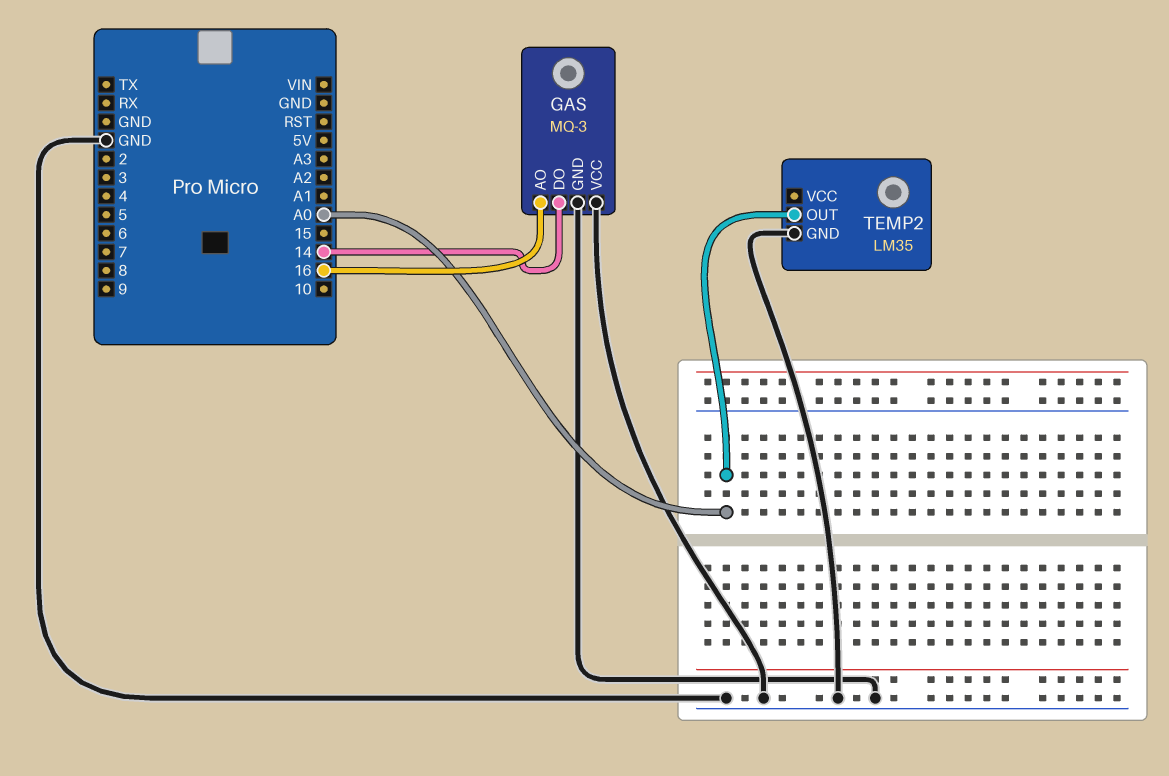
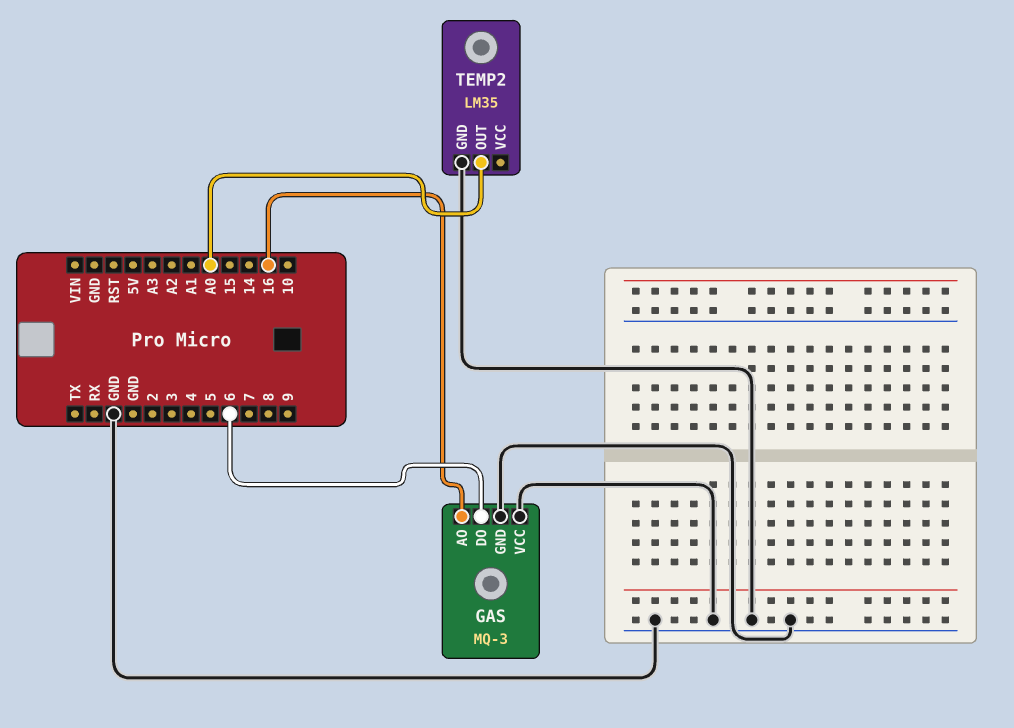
GAS pin DO: 14 -> 6

